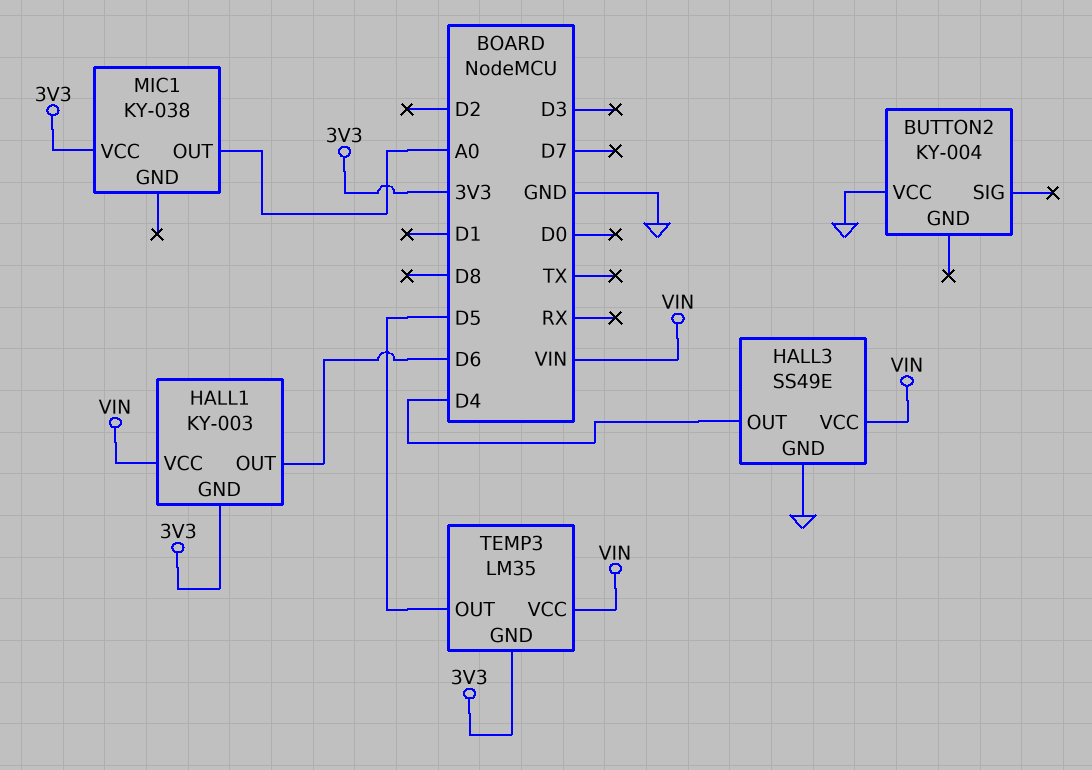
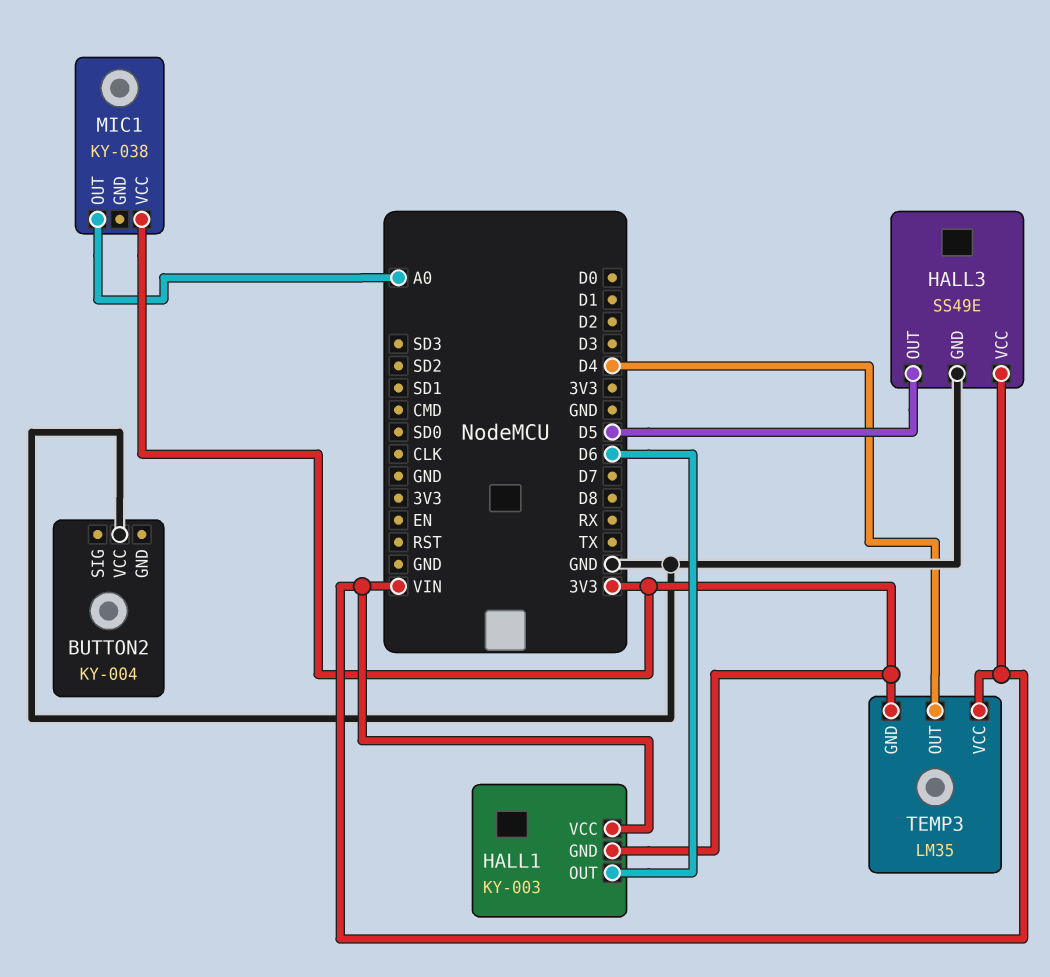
HALL3 pin OUT: D4 -> D5
TEMP3 pin OUT: D5 -> D4

